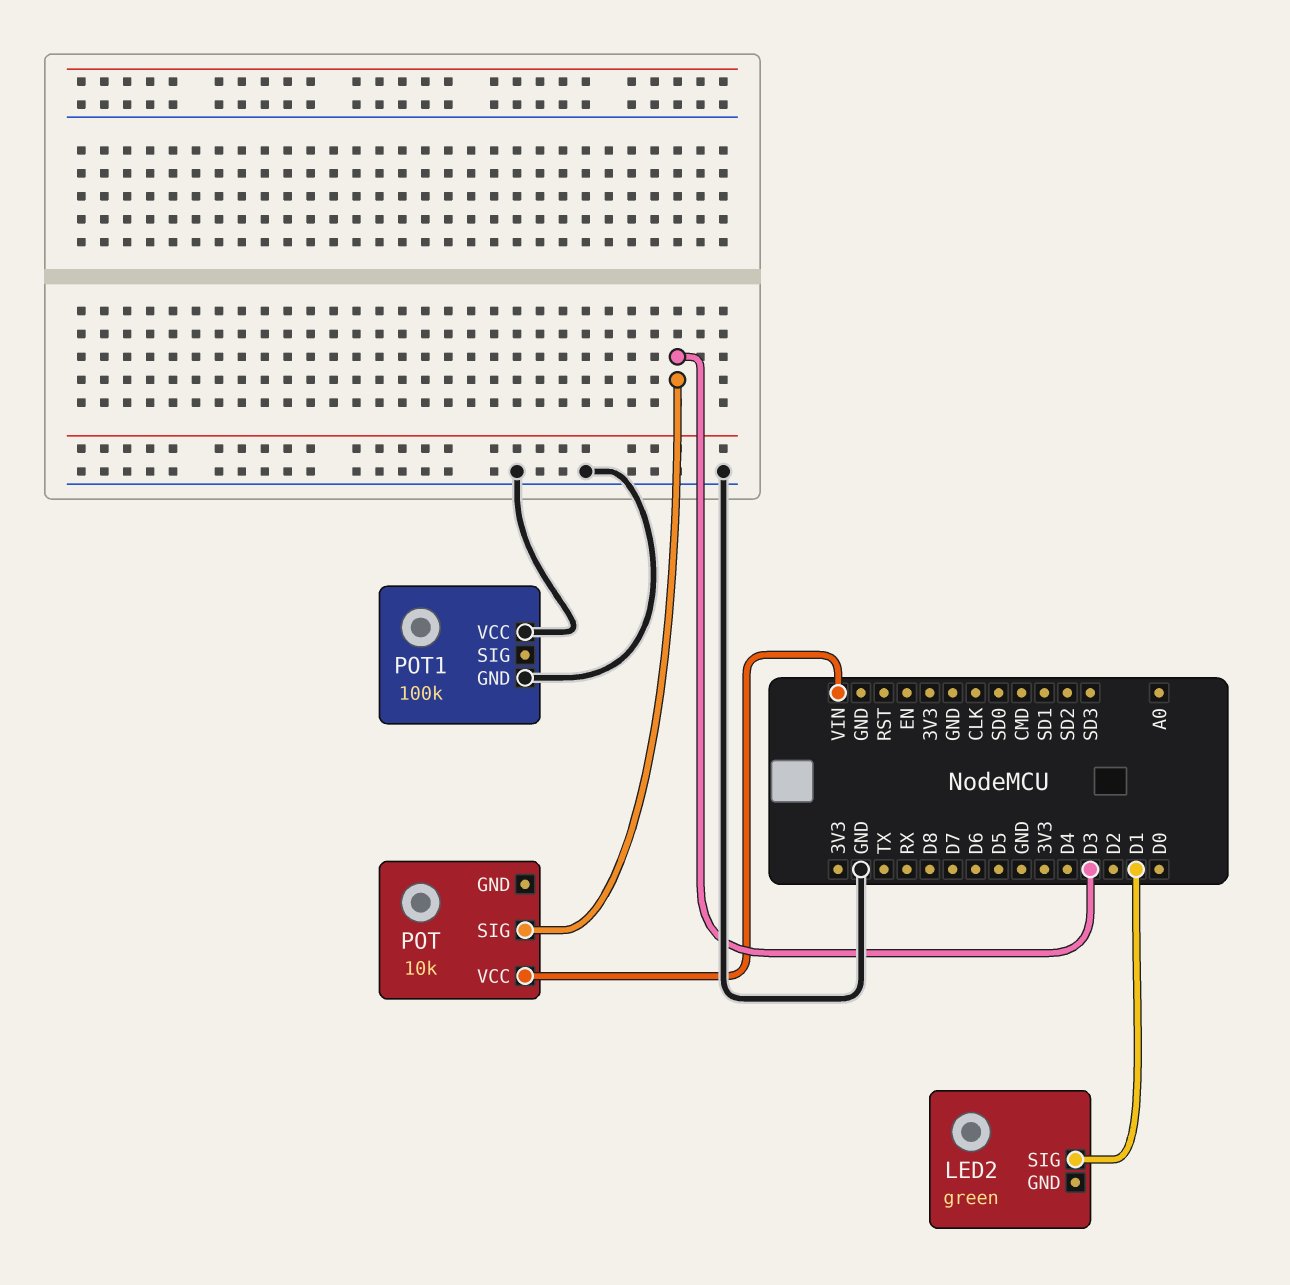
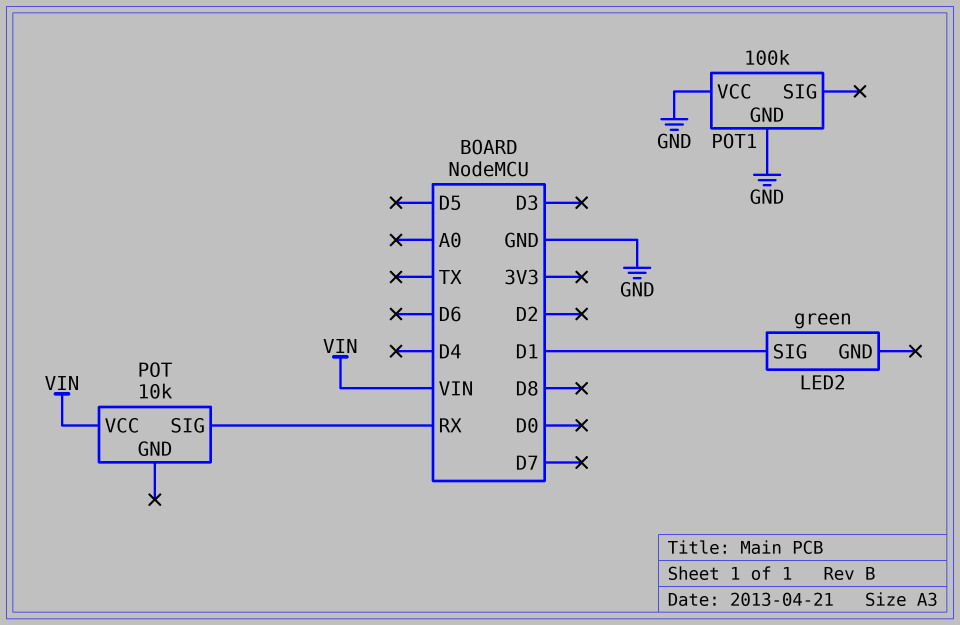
POT pin SIG: D3 -> RX

